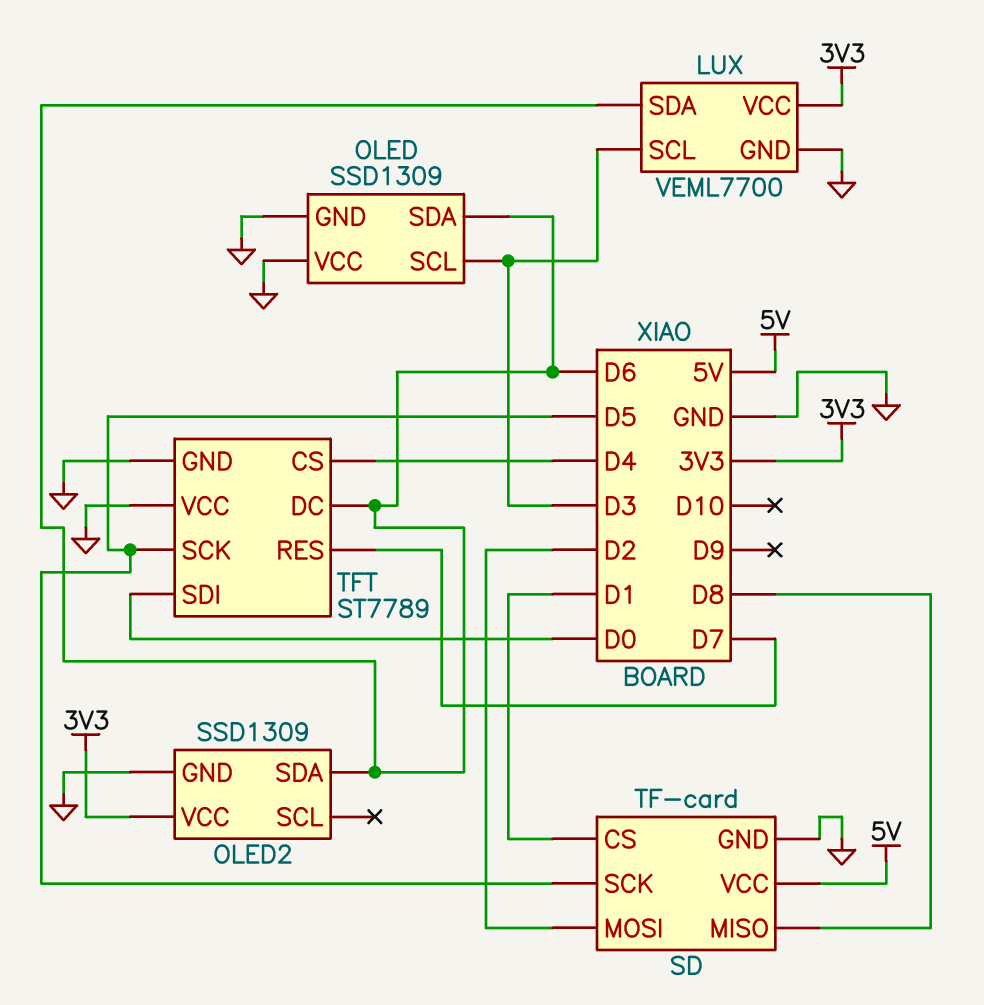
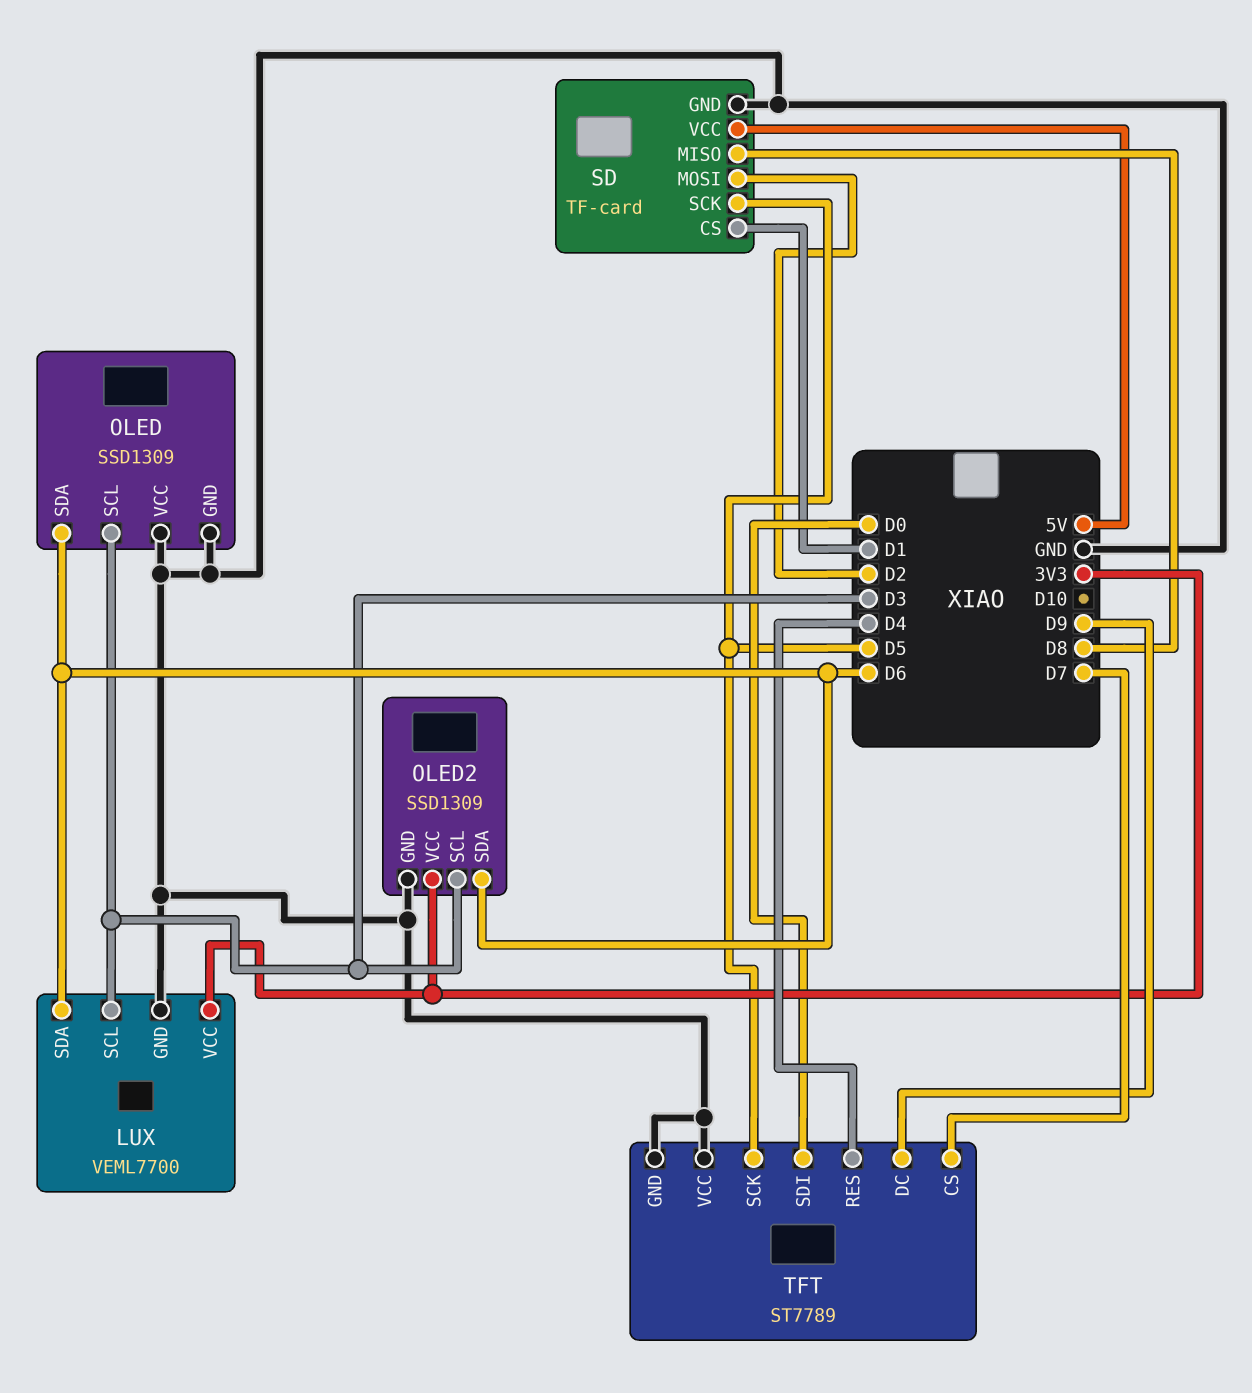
OLED2 pin SCL: none -> D3
TFT pin CS: D4 -> D7
TFT pin DC: D6 -> D9
TFT pin RES: D7 -> D4

